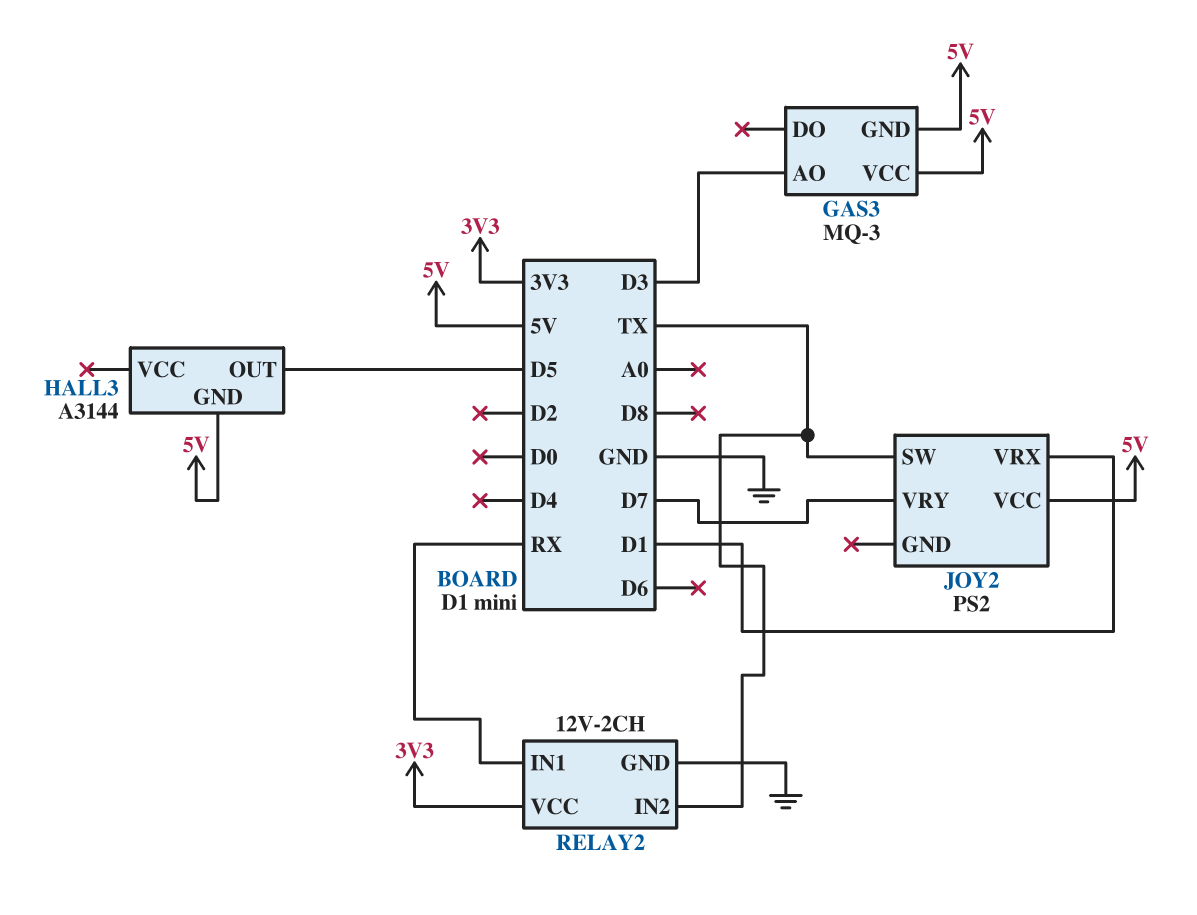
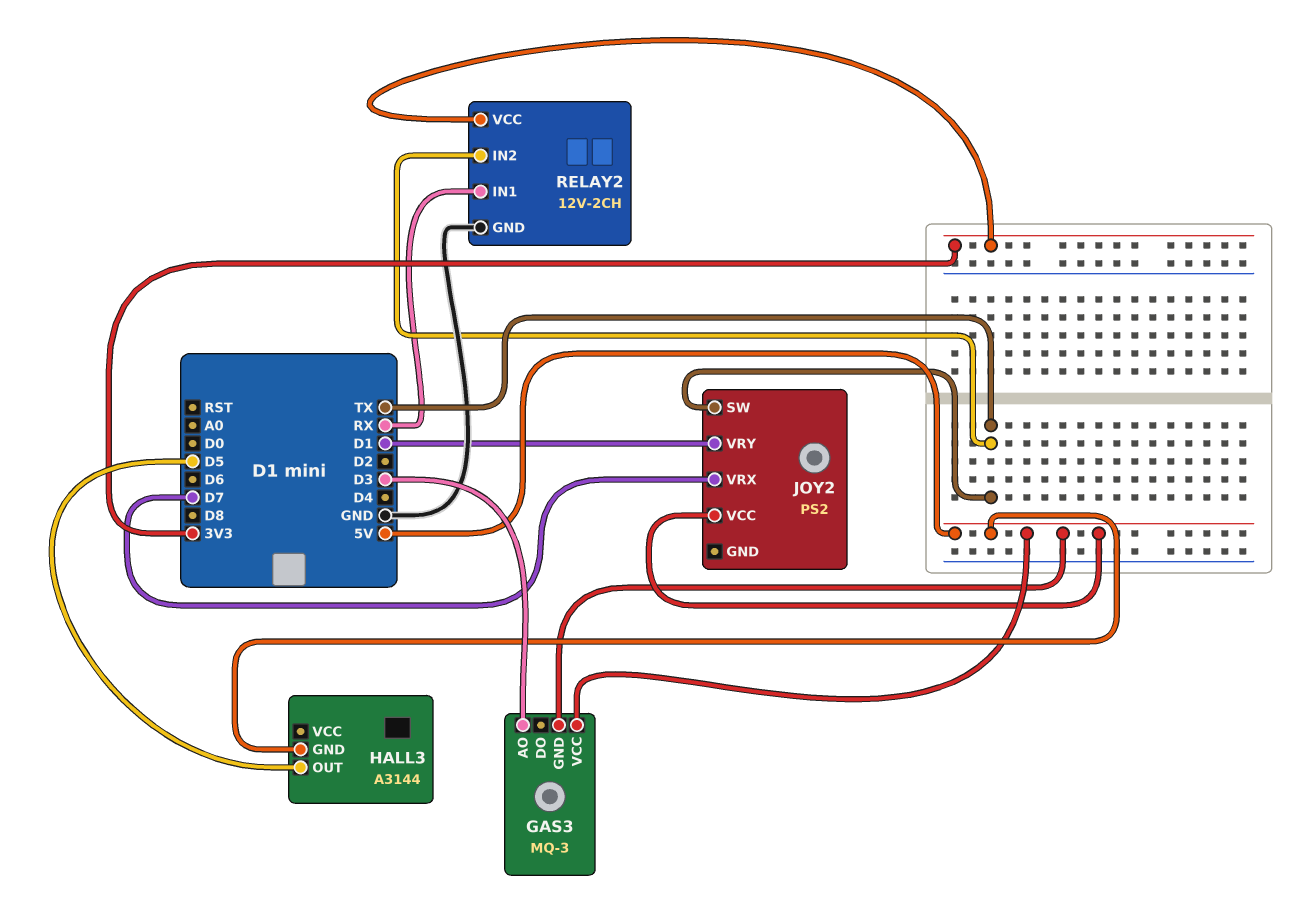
JOY2 pin VRX: D1 -> D7
JOY2 pin VRY: D7 -> D1

